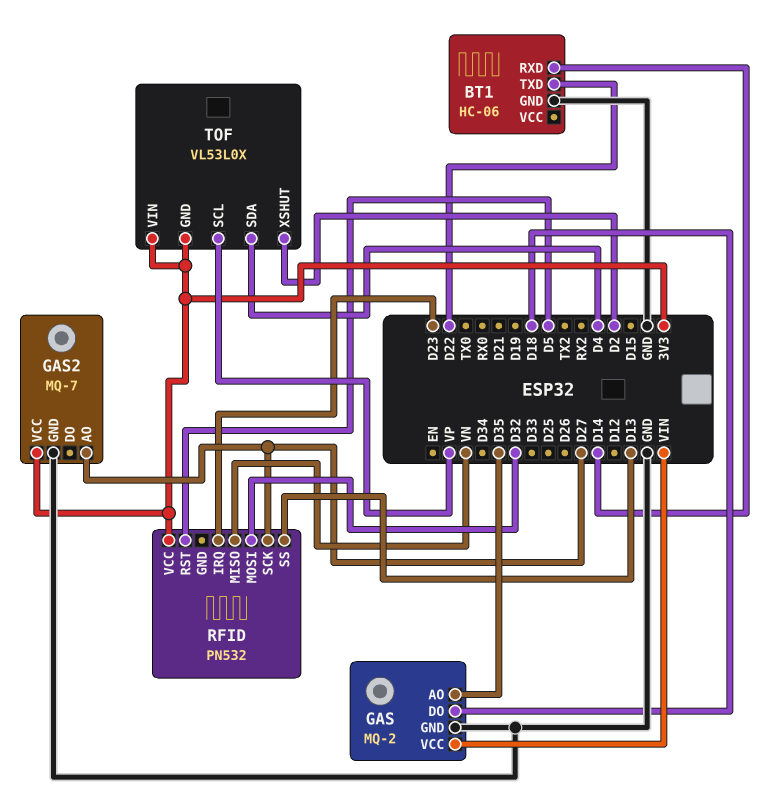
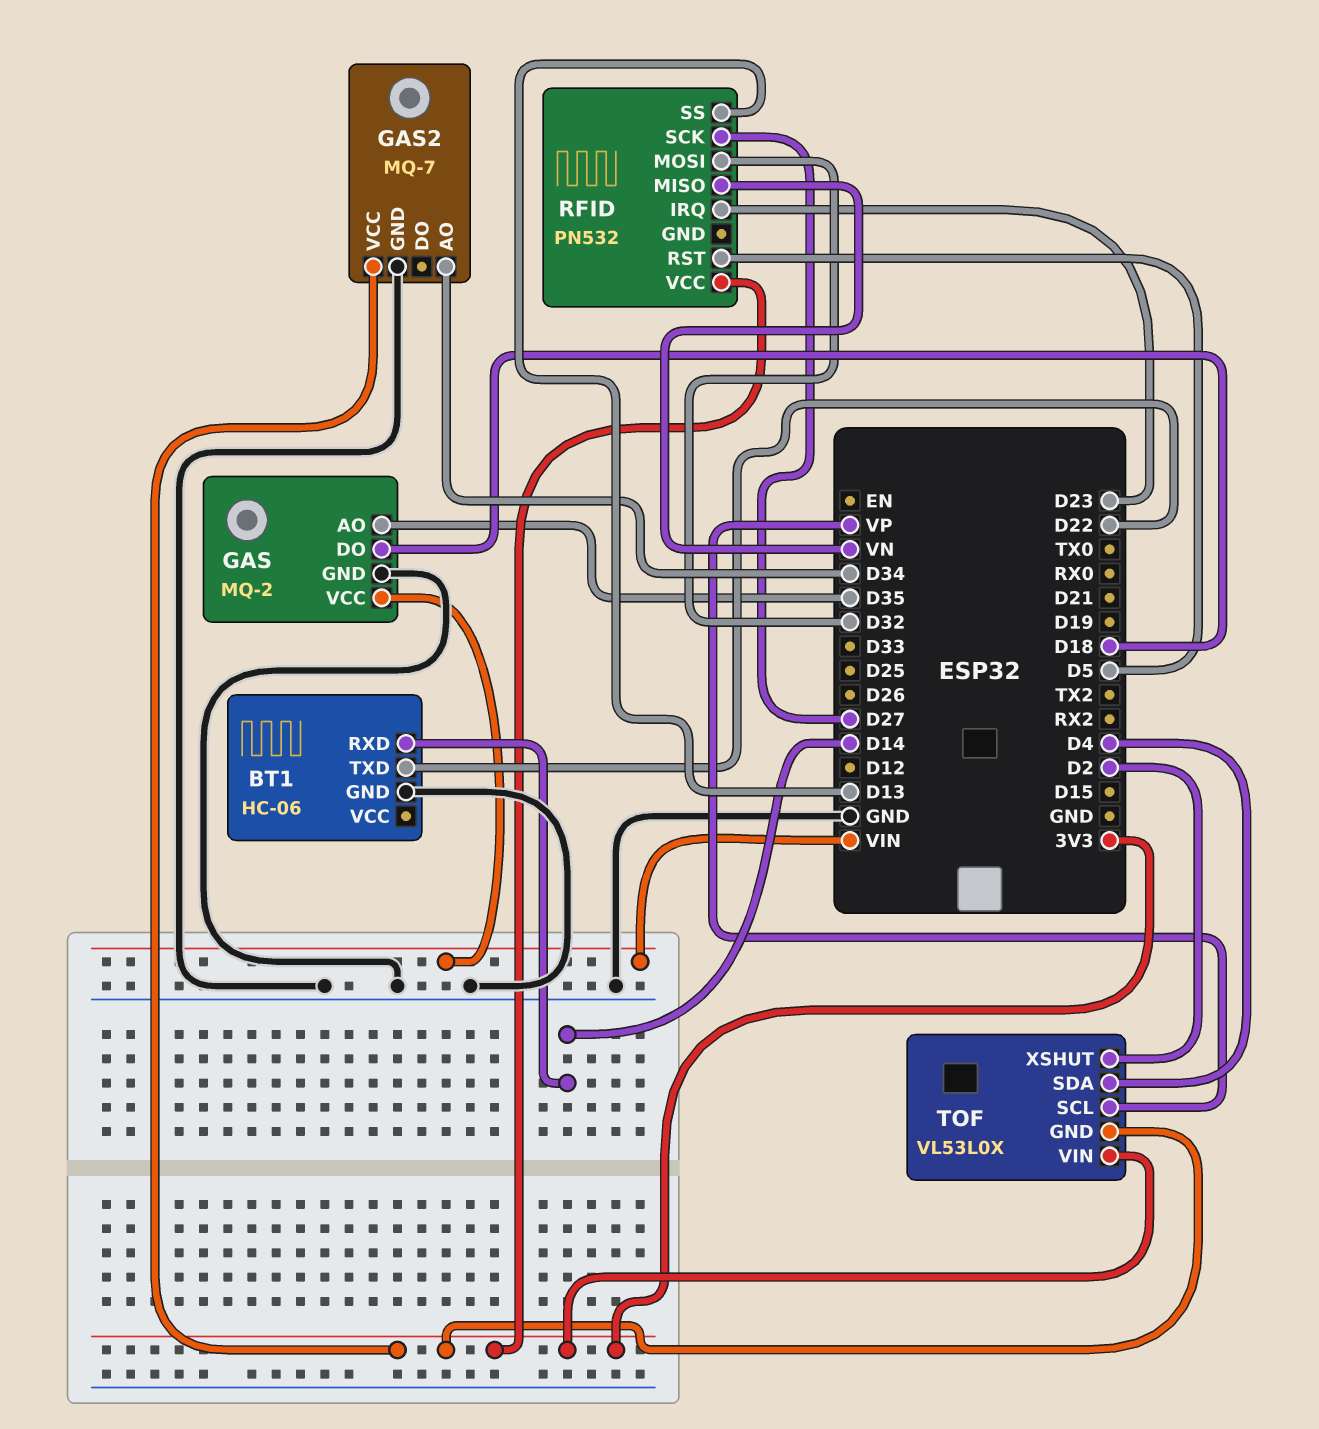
GAS2 pin AO: D27 -> D34

